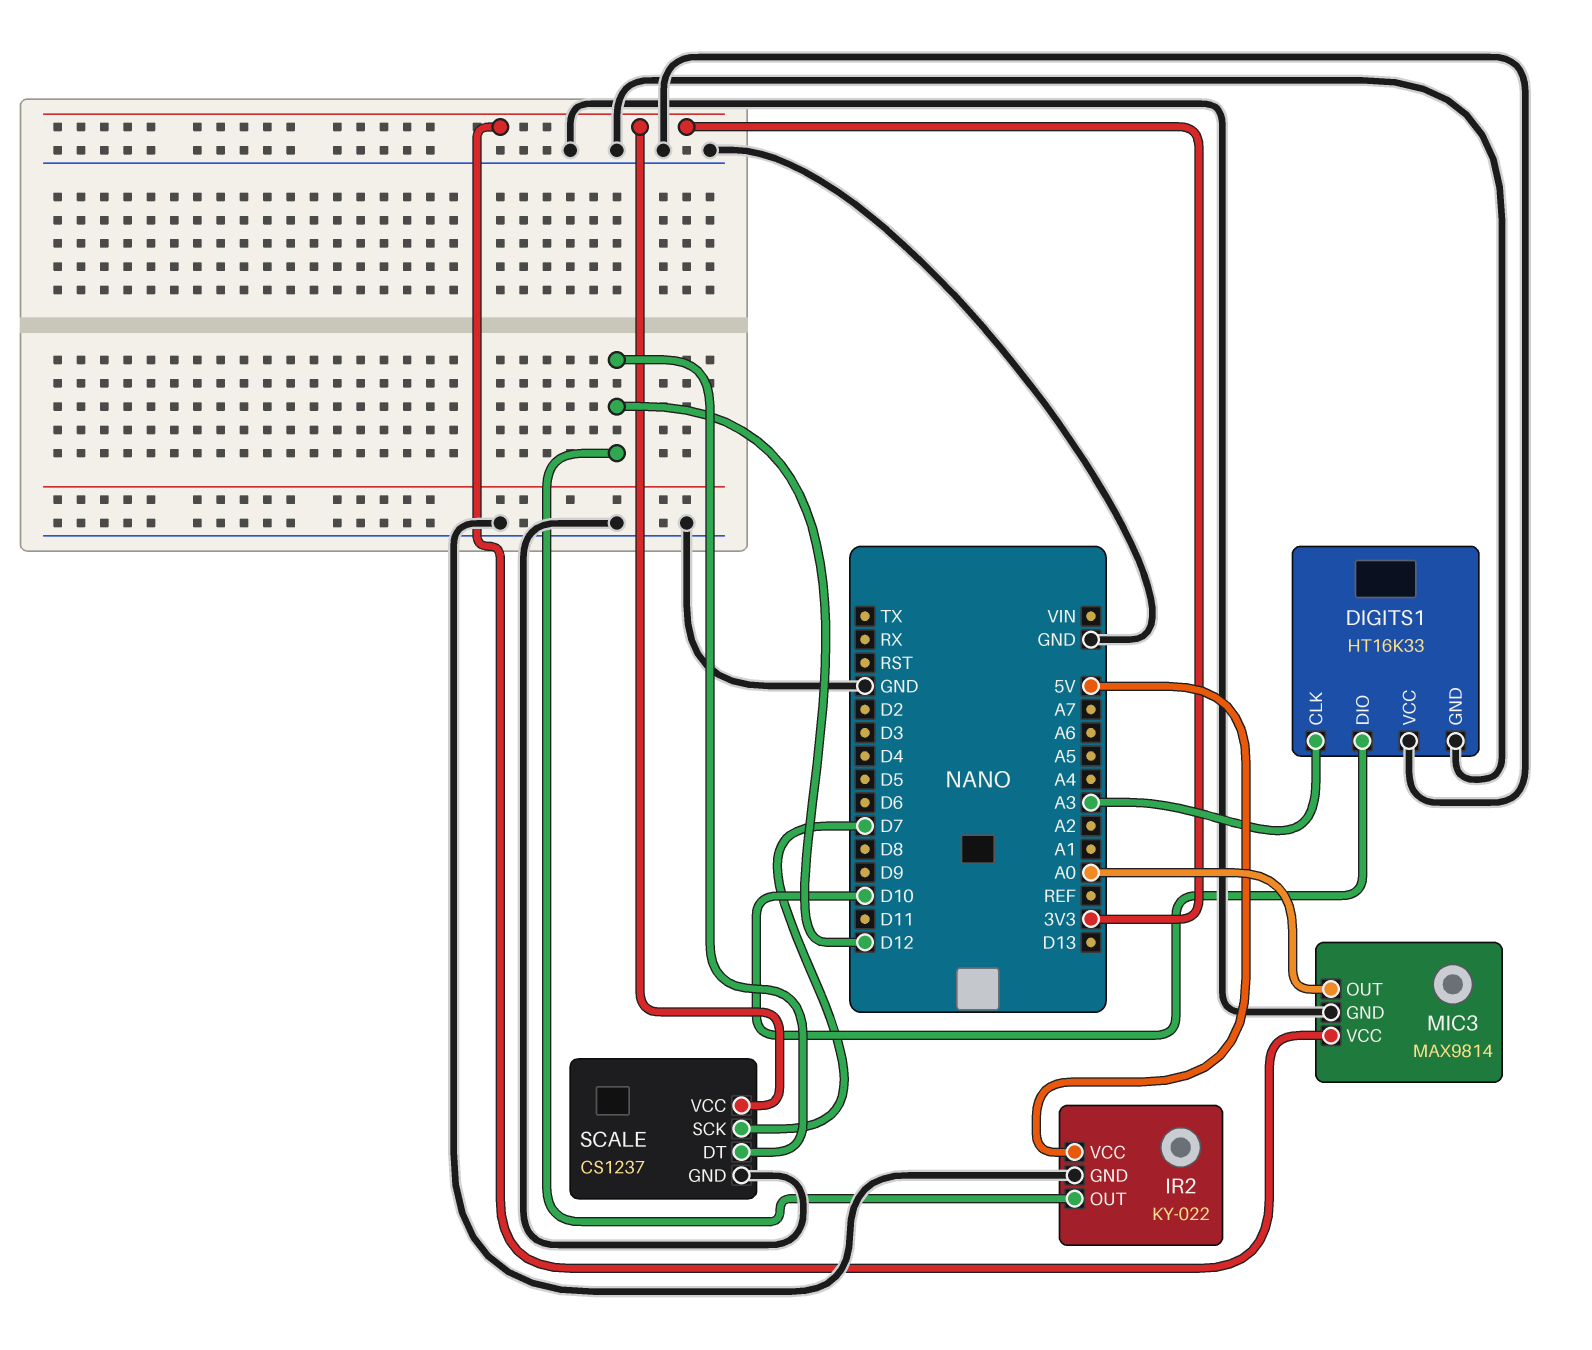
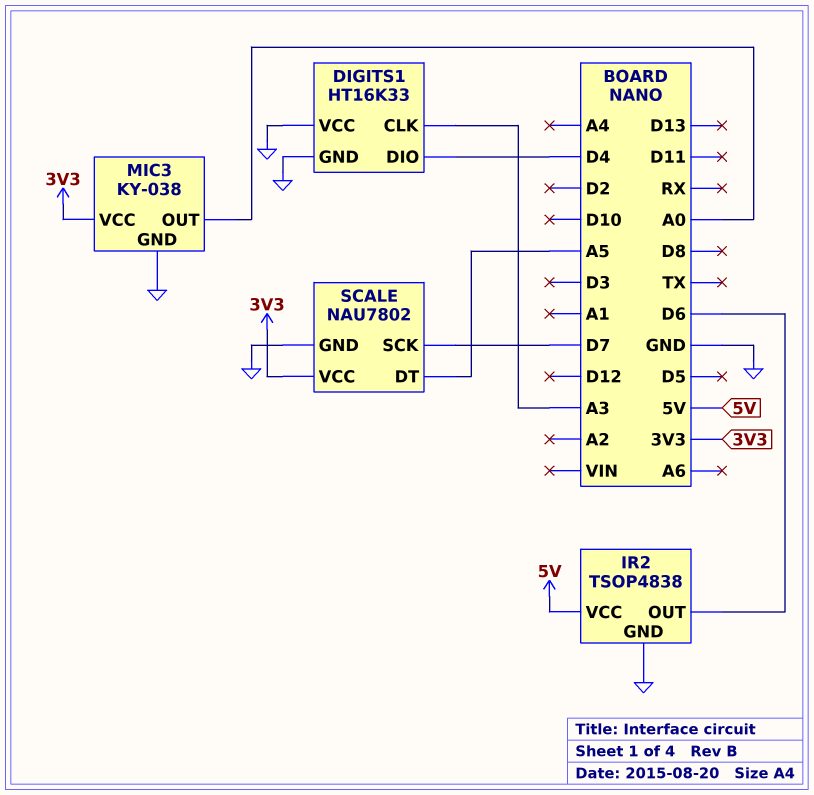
DIGITS1 pin DIO: D10 -> D4
IR2: KY-022 -> TSOP4838
IR2 pin OUT: D12 -> D6
MIC3: MAX9814 -> KY-038
SCALE: CS1237 -> NAU7802
SCALE pin DT: D12 -> A5

